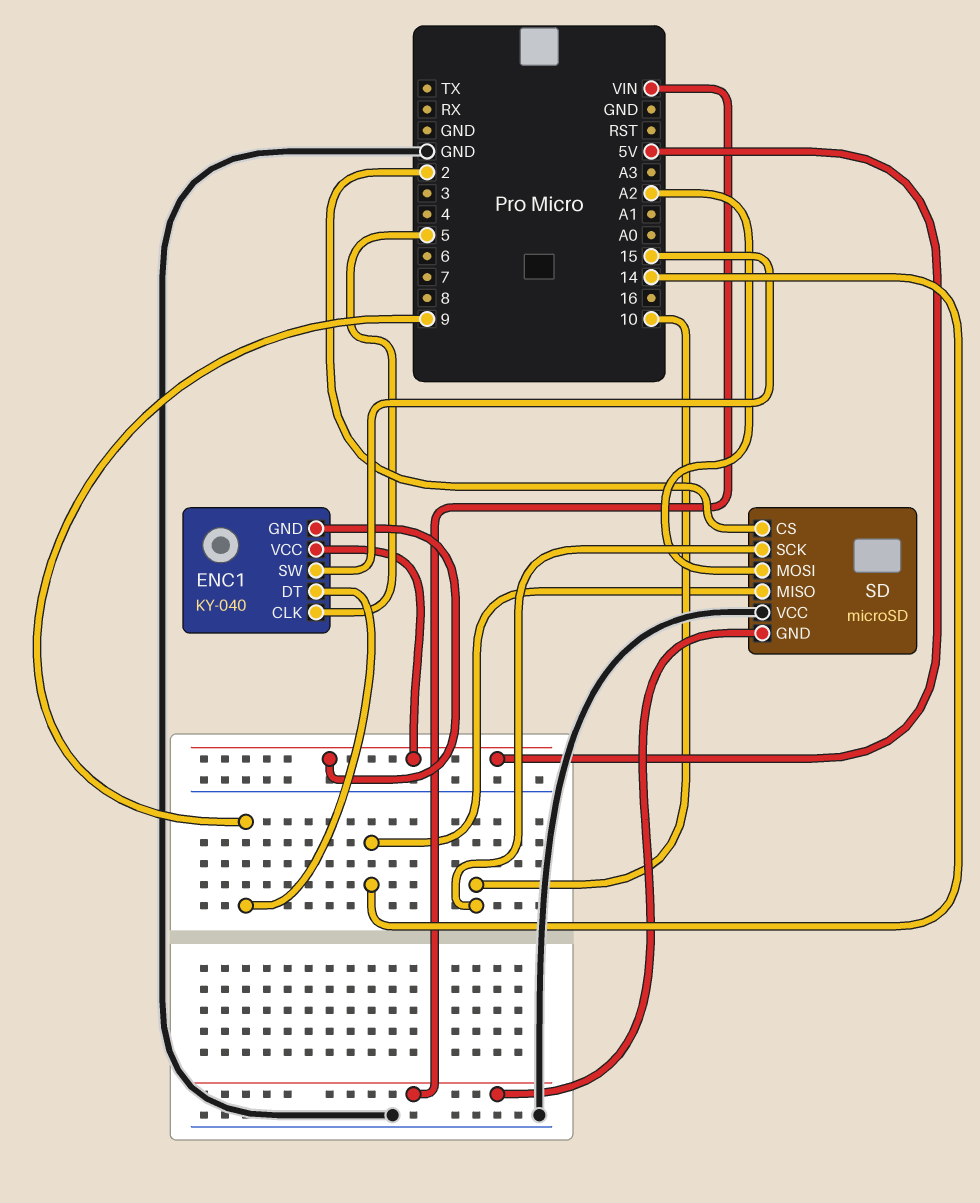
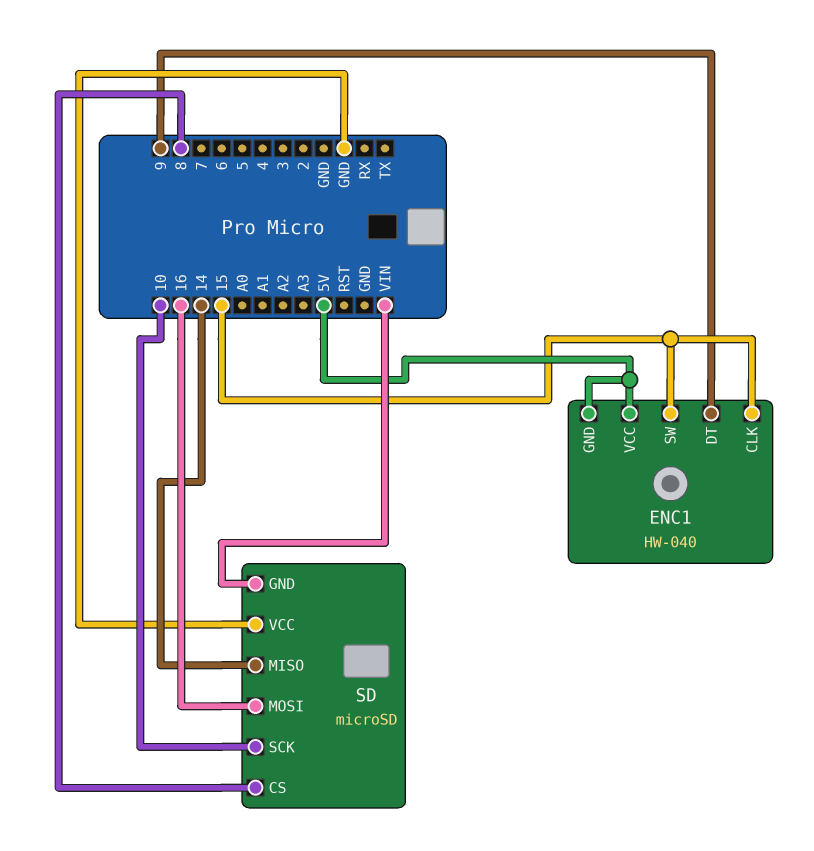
ENC1: KY-040 -> HW-040
ENC1 pin CLK: 5 -> 15
SD pin CS: 2 -> 8
SD pin MOSI: A2 -> 16

